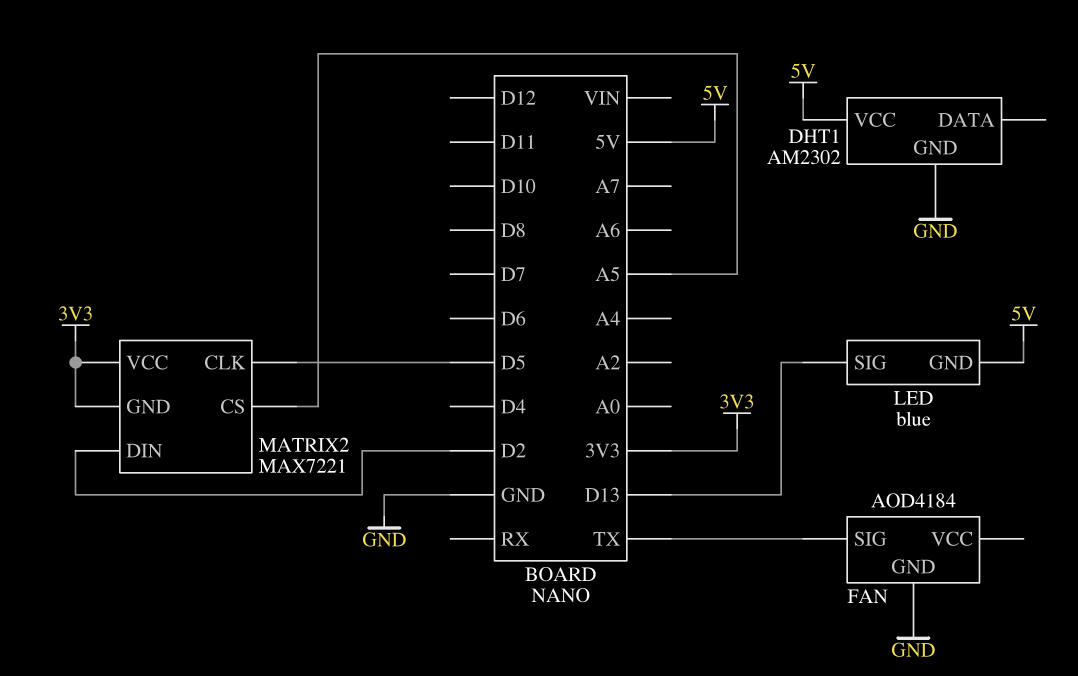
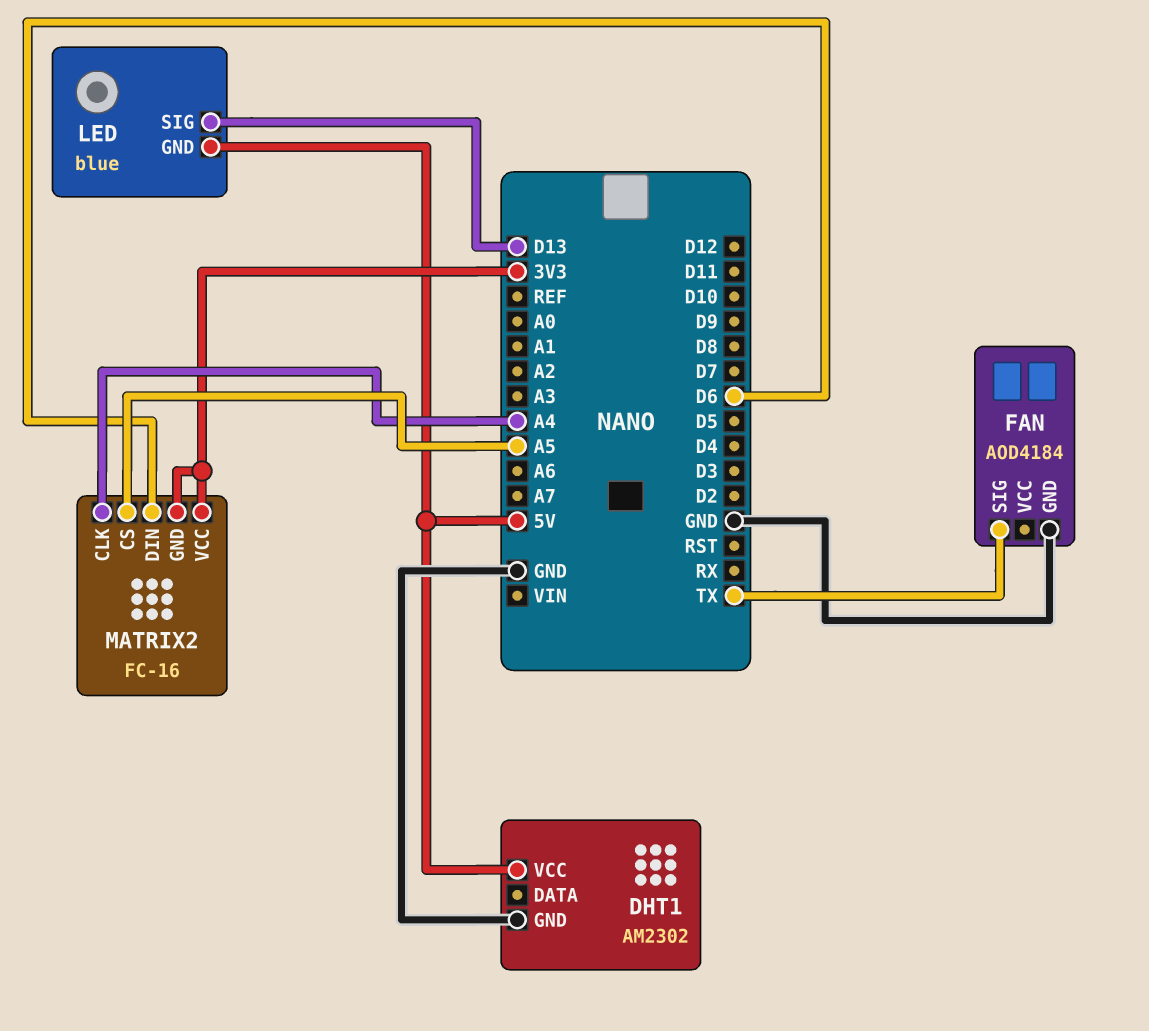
MATRIX2: MAX7221 -> FC-16
MATRIX2 pin CLK: D5 -> A4
MATRIX2 pin DIN: D2 -> D6

